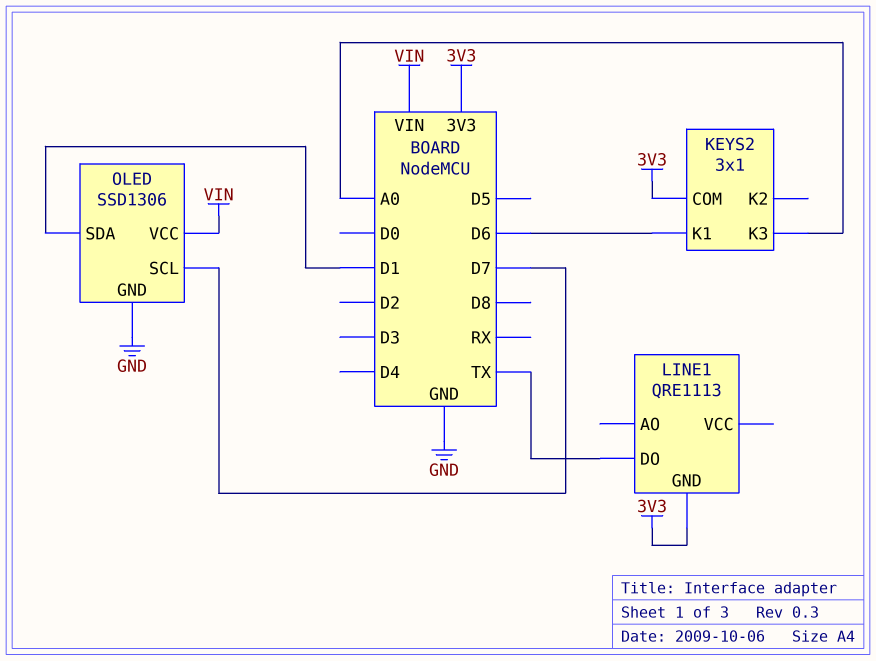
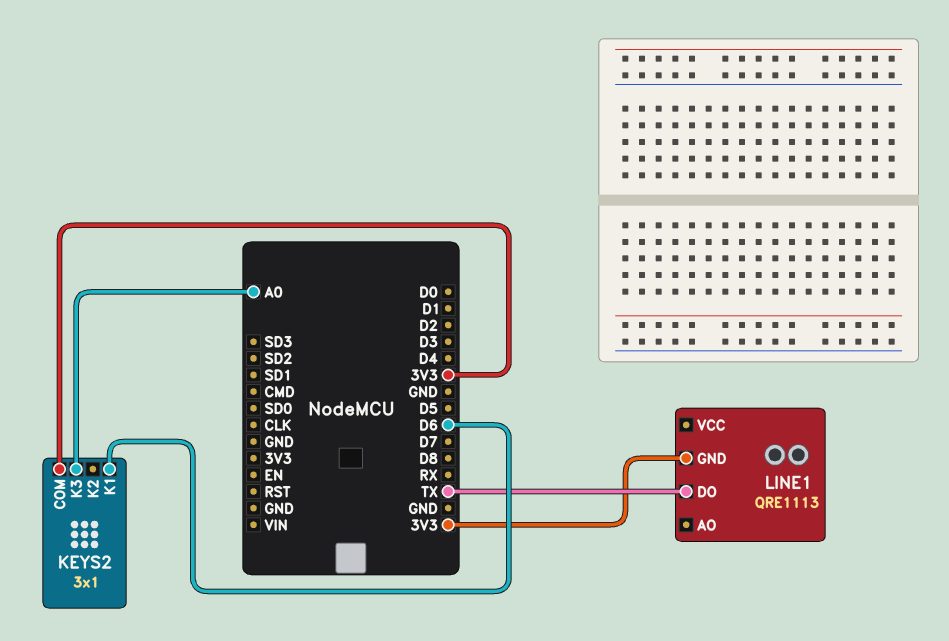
OLED: SSD1306 -> none
OLED pin GND: GND -> none
OLED pin SCL: D7 -> none
OLED pin SDA: D1 -> none
OLED pin VCC: VIN -> none

